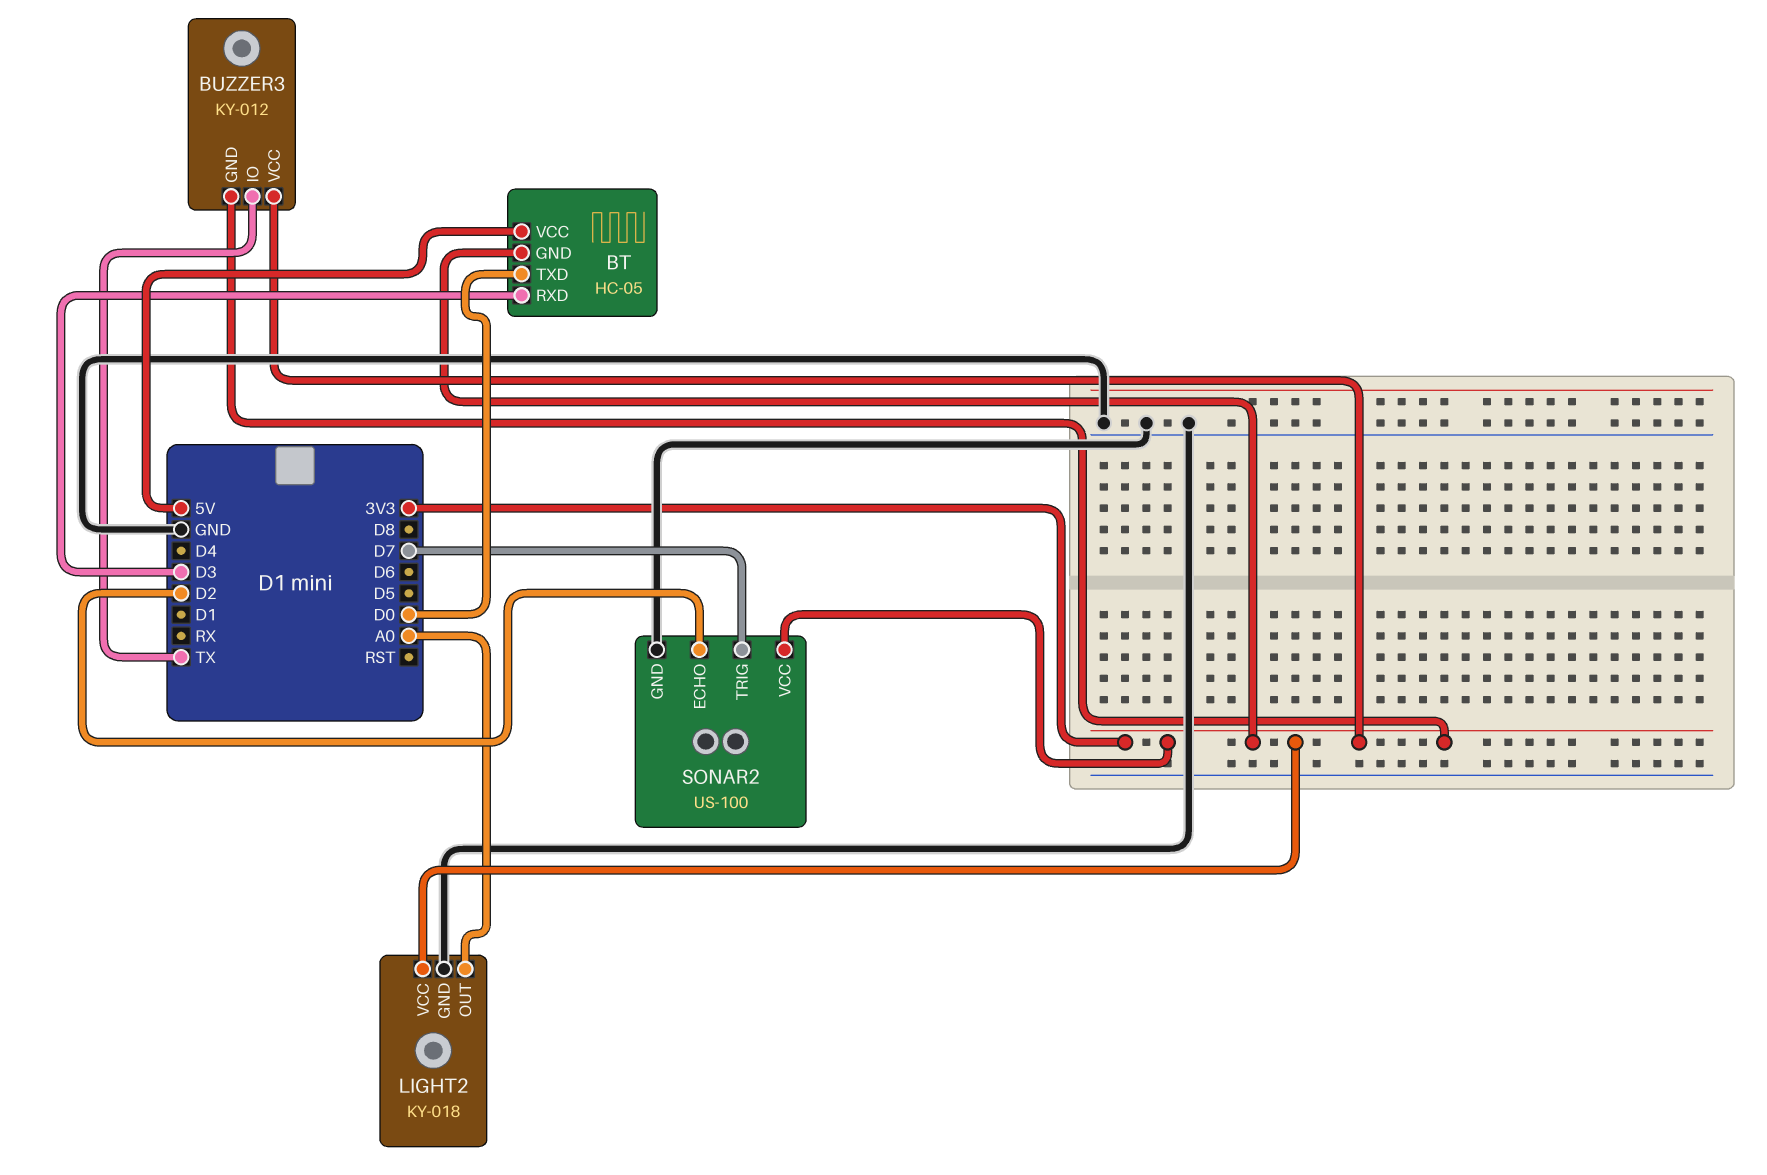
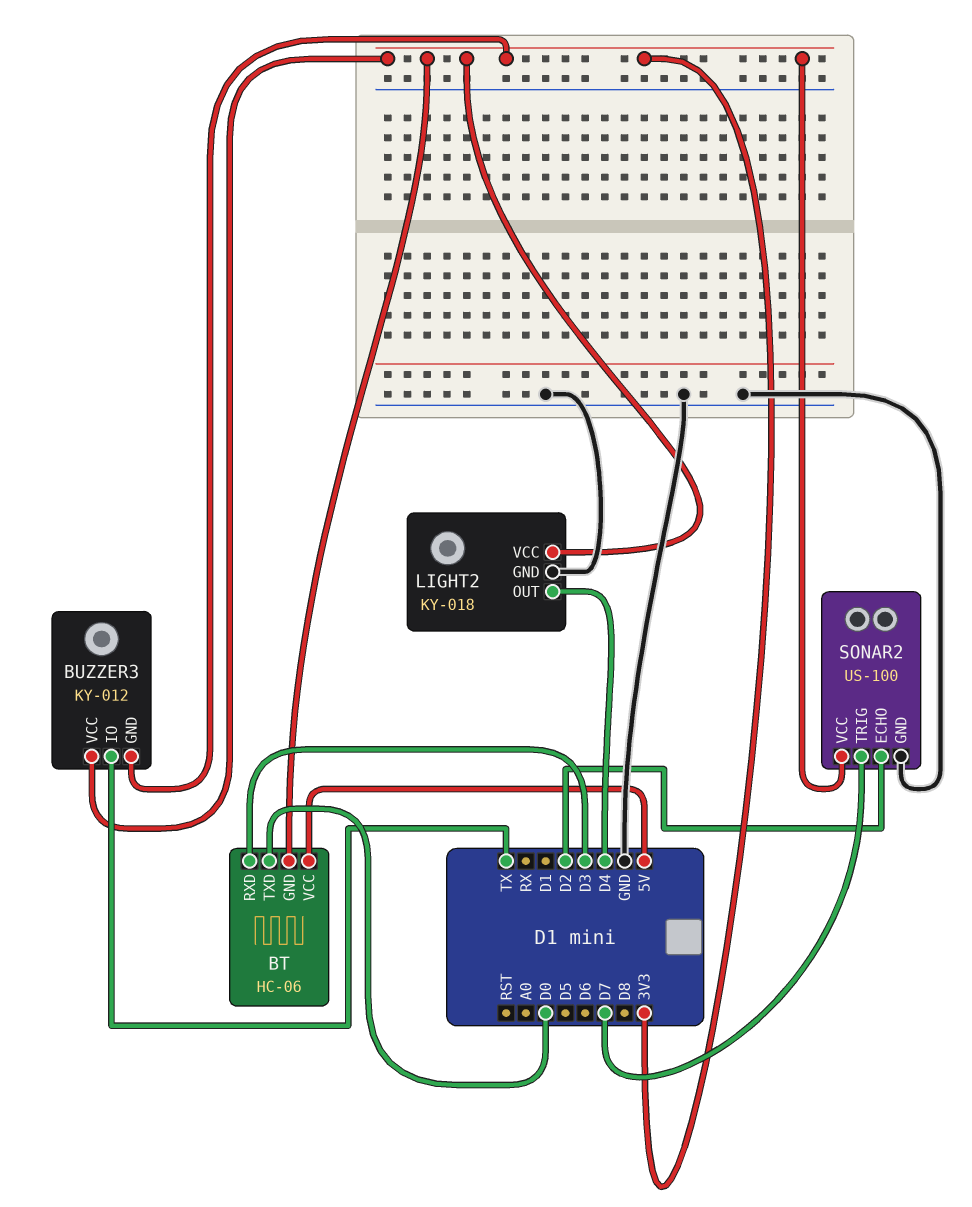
BT: HC-05 -> HC-06
LIGHT2 pin OUT: A0 -> D4

